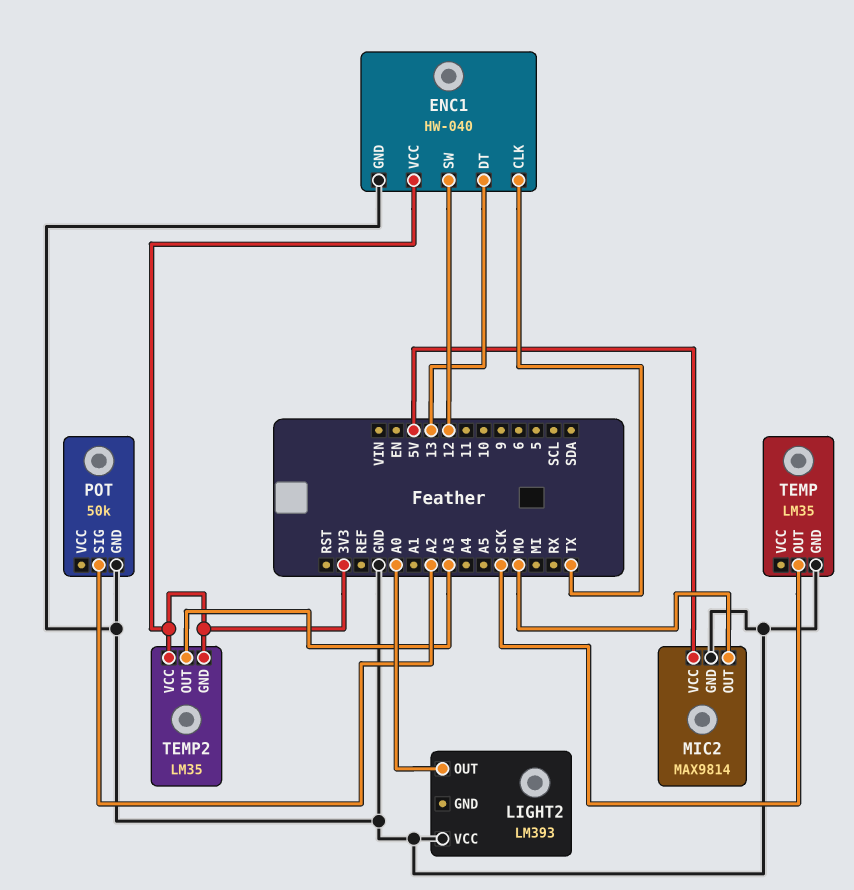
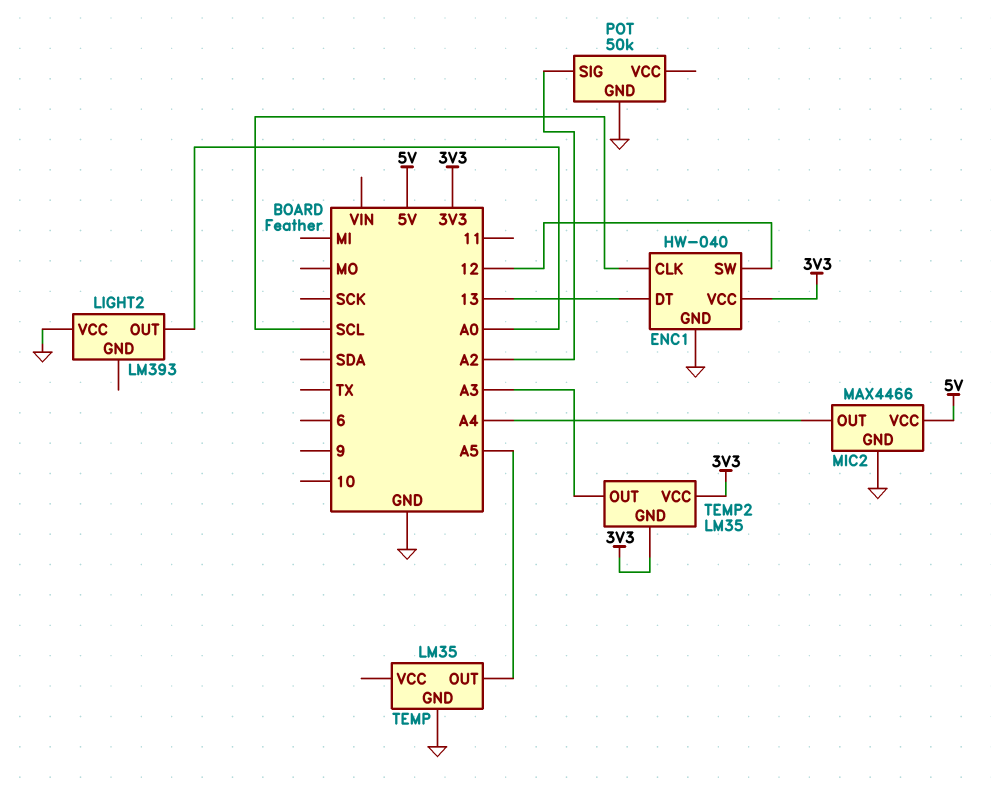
ENC1 pin CLK: TX -> SCL
MIC2: MAX9814 -> MAX4466
MIC2 pin OUT: MO -> A4
TEMP pin OUT: SCK -> A5

